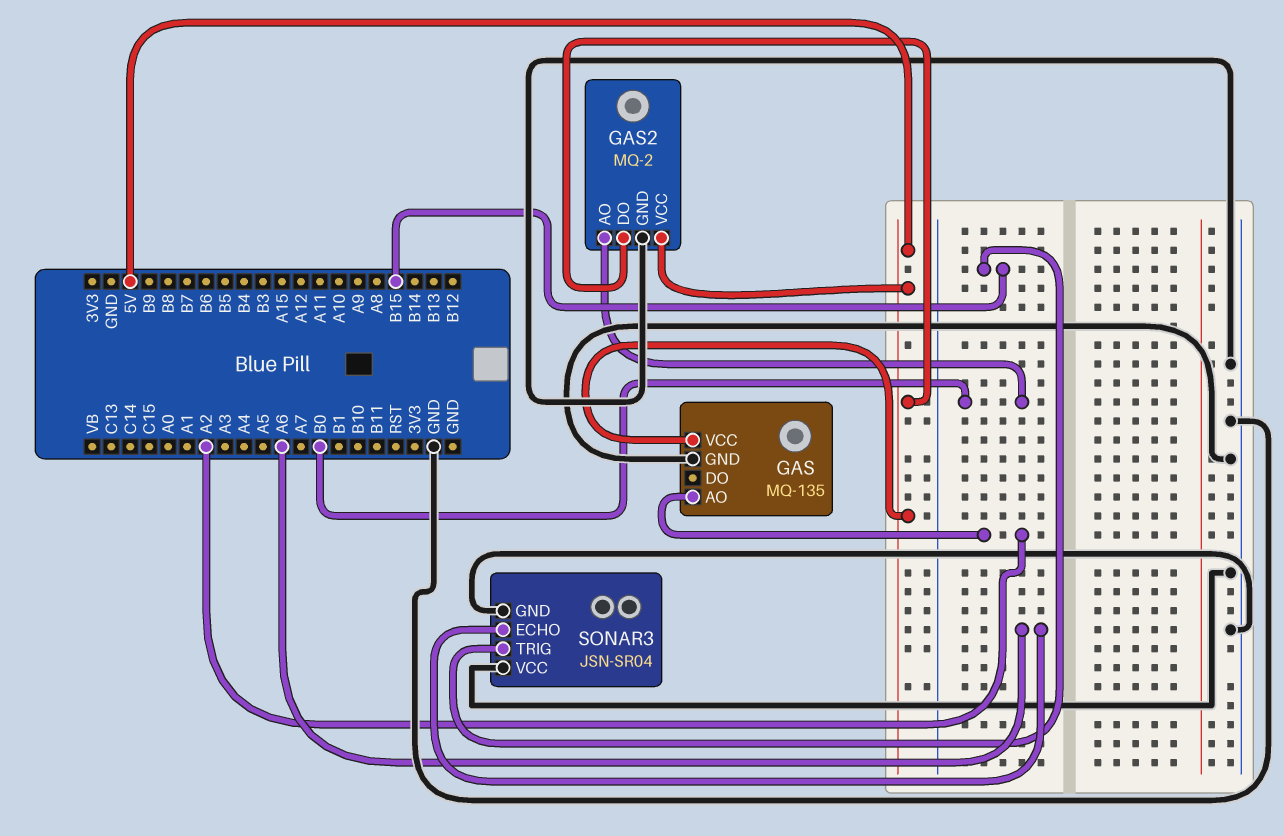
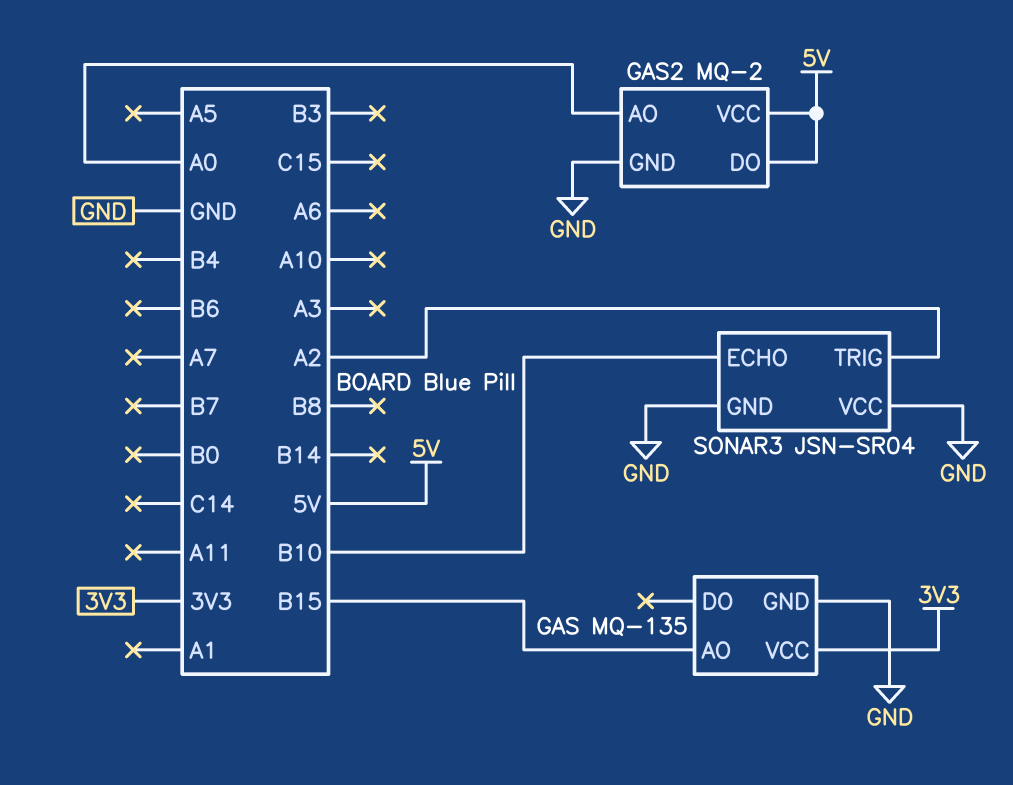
GAS pin AO: A2 -> B15
GAS pin VCC: 5V -> 3V3
GAS2 pin AO: B0 -> A0
SONAR3 pin ECHO: A6 -> B10
SONAR3 pin TRIG: B15 -> A2

